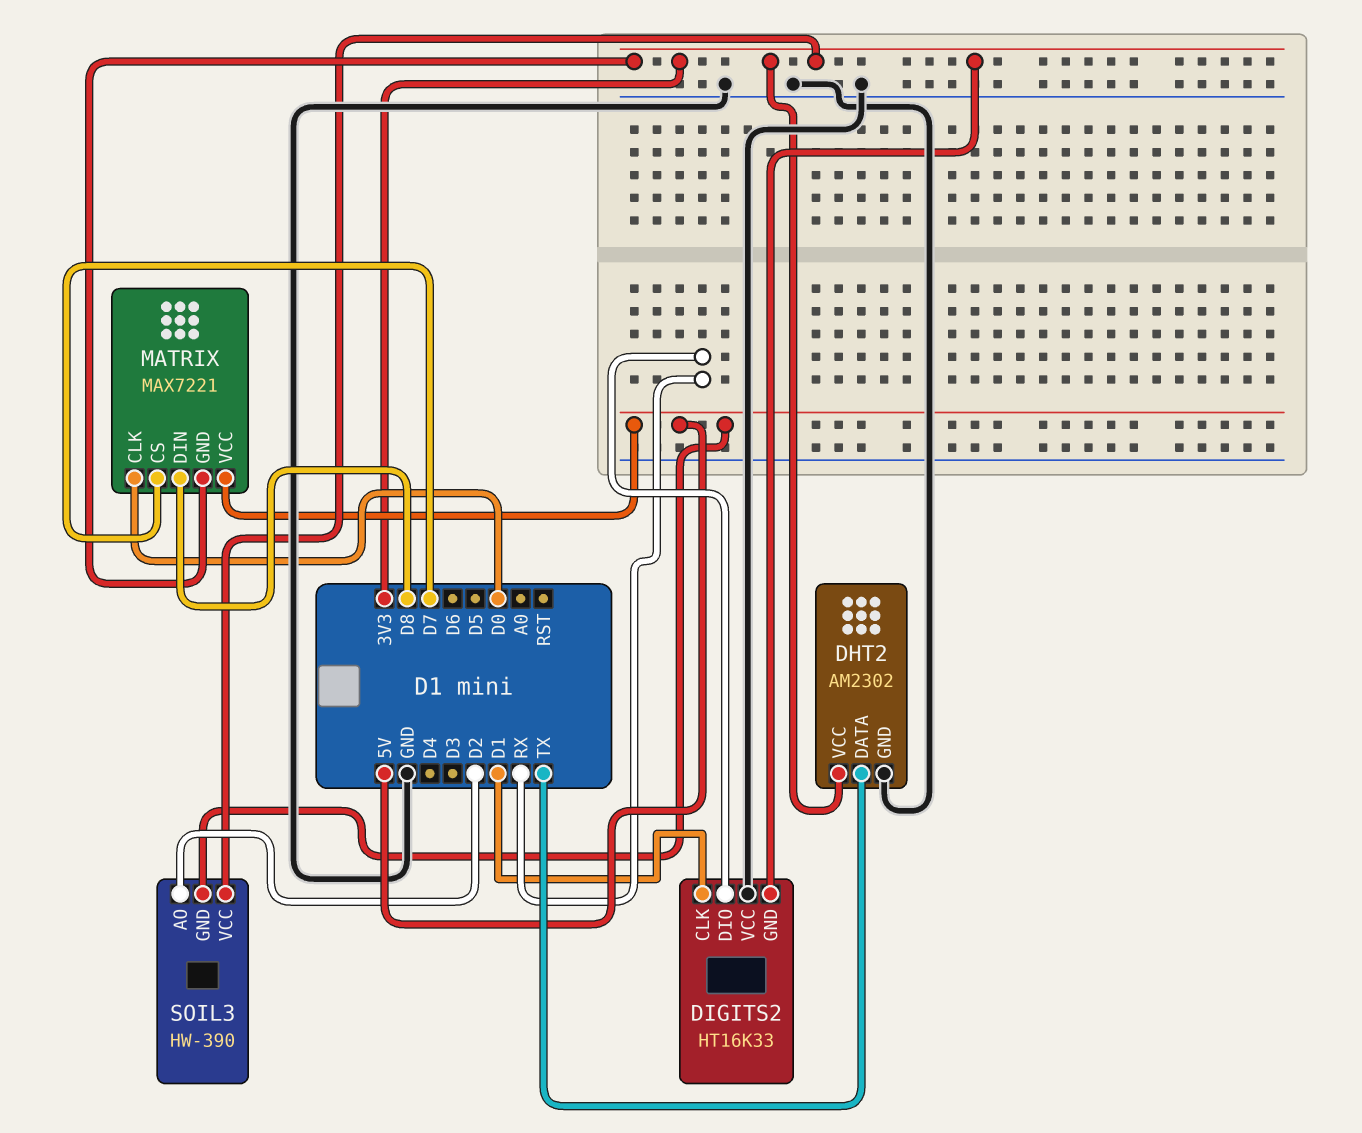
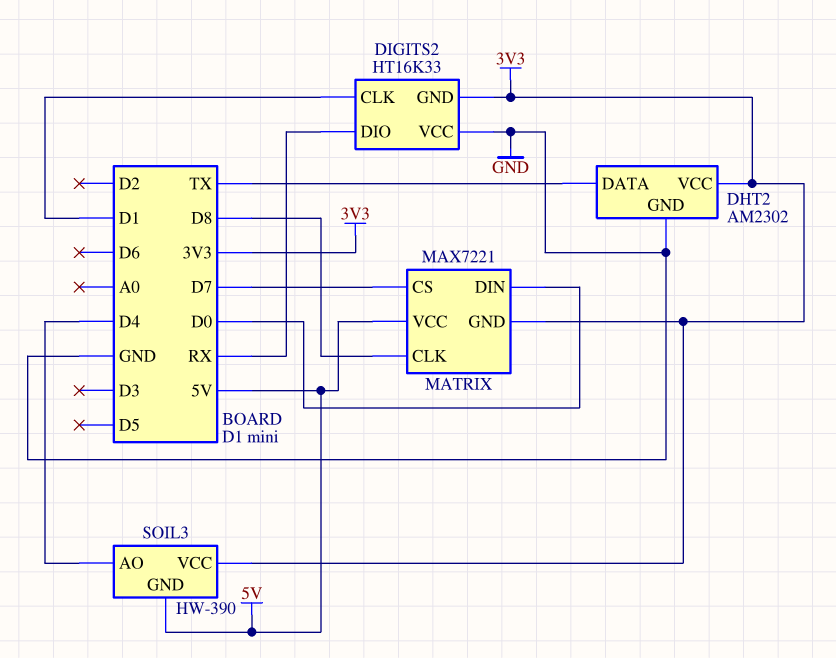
MATRIX pin CLK: D0 -> D8
MATRIX pin DIN: D8 -> D0
SOIL3 pin AO: D2 -> D4

